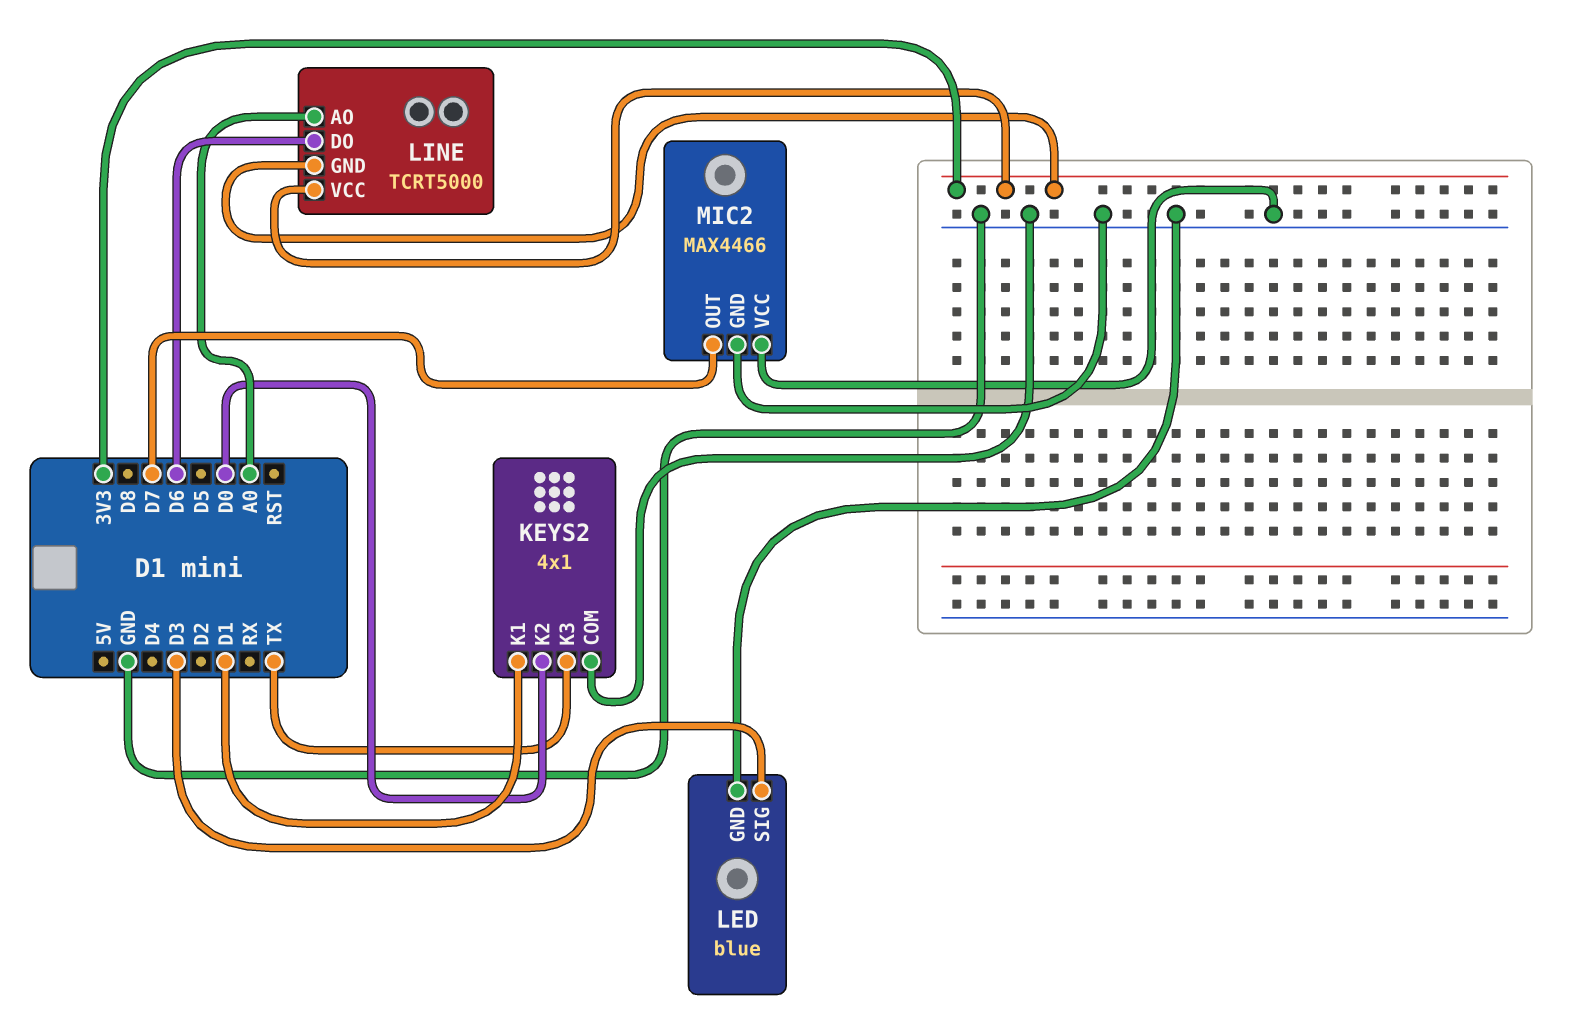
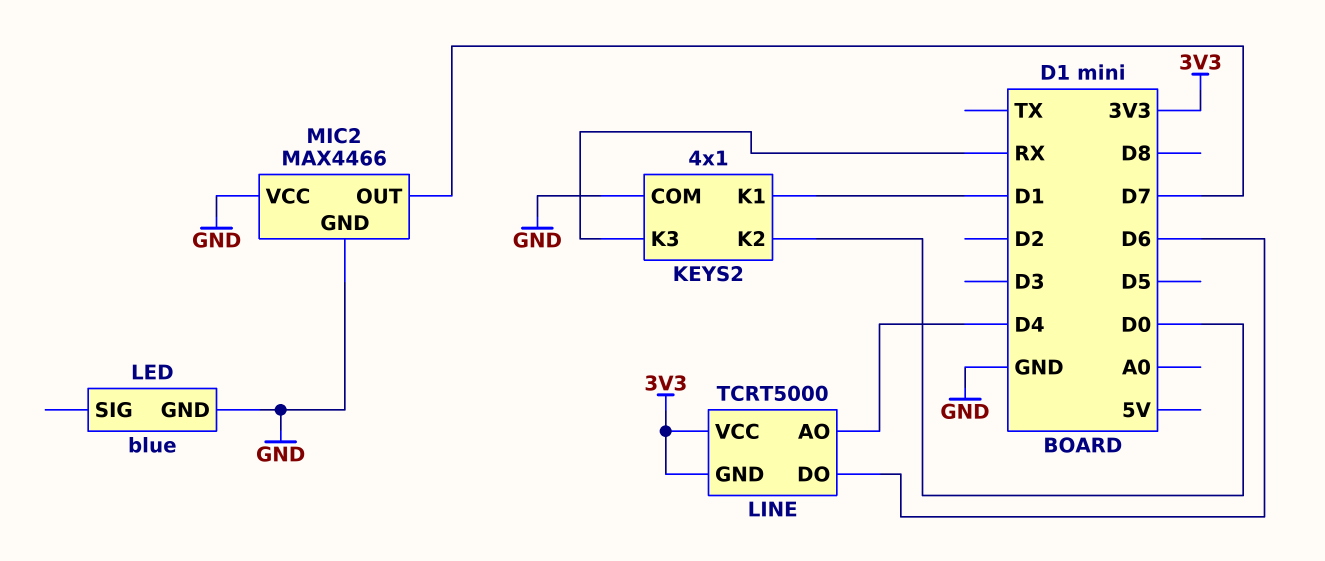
KEYS2 pin K3: TX -> RX
LED pin SIG: D3 -> none
LINE pin AO: A0 -> D4

